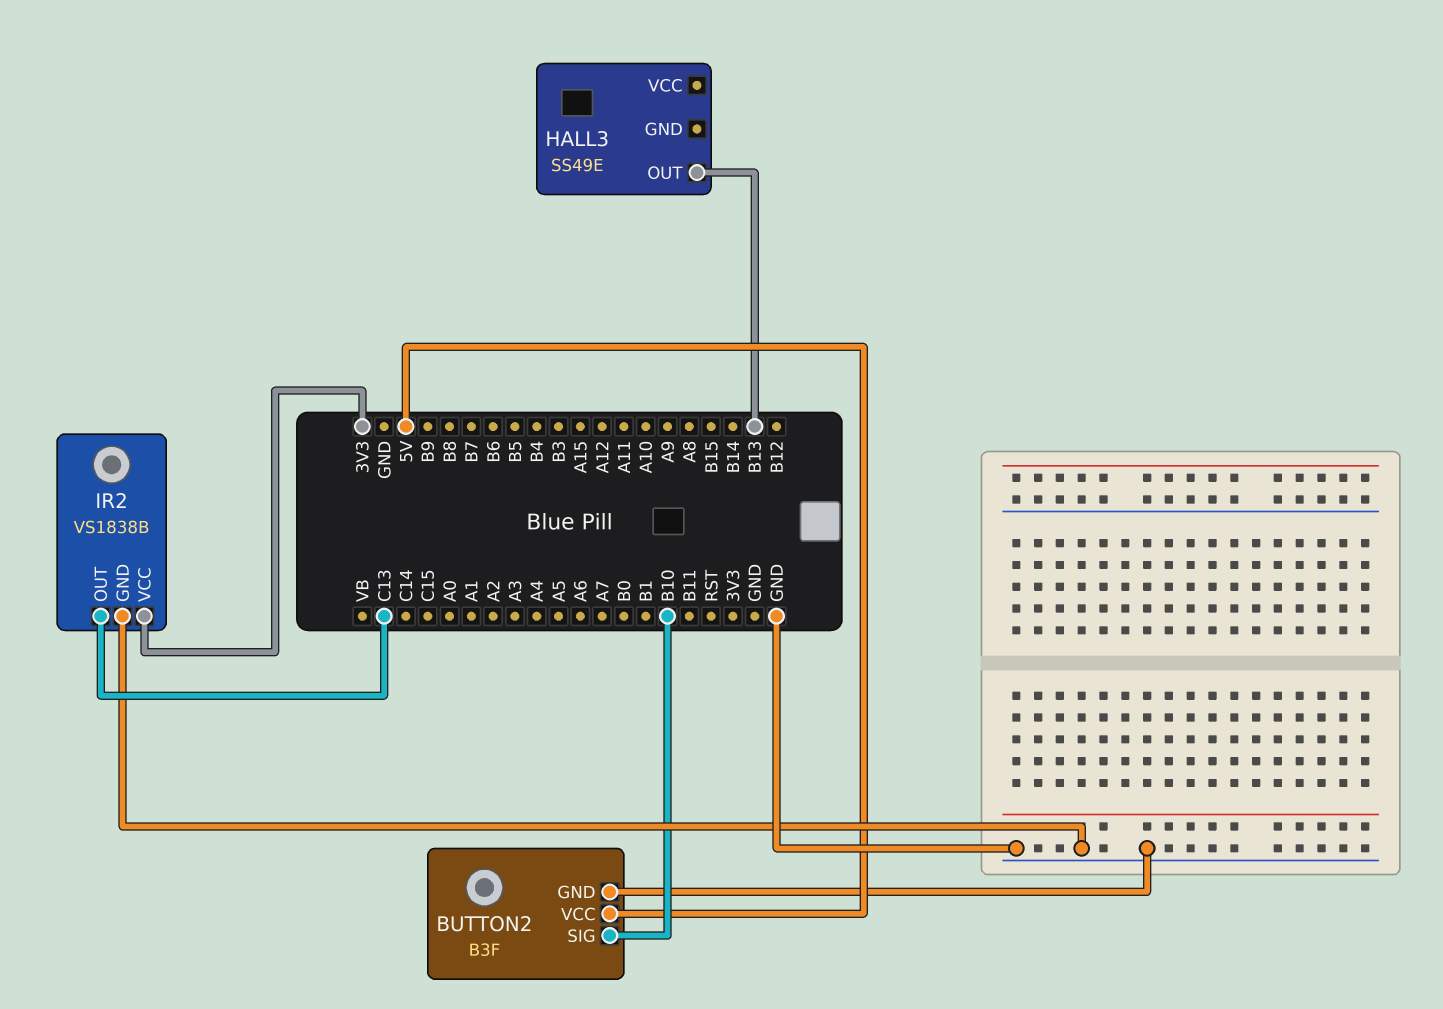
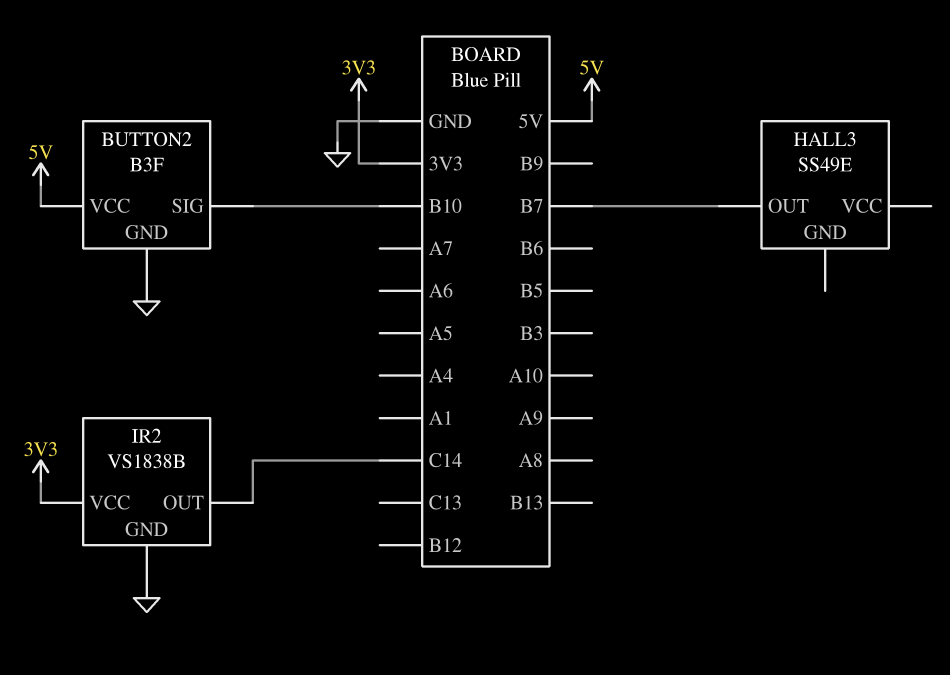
HALL3 pin OUT: B13 -> B7
IR2 pin OUT: C13 -> C14

